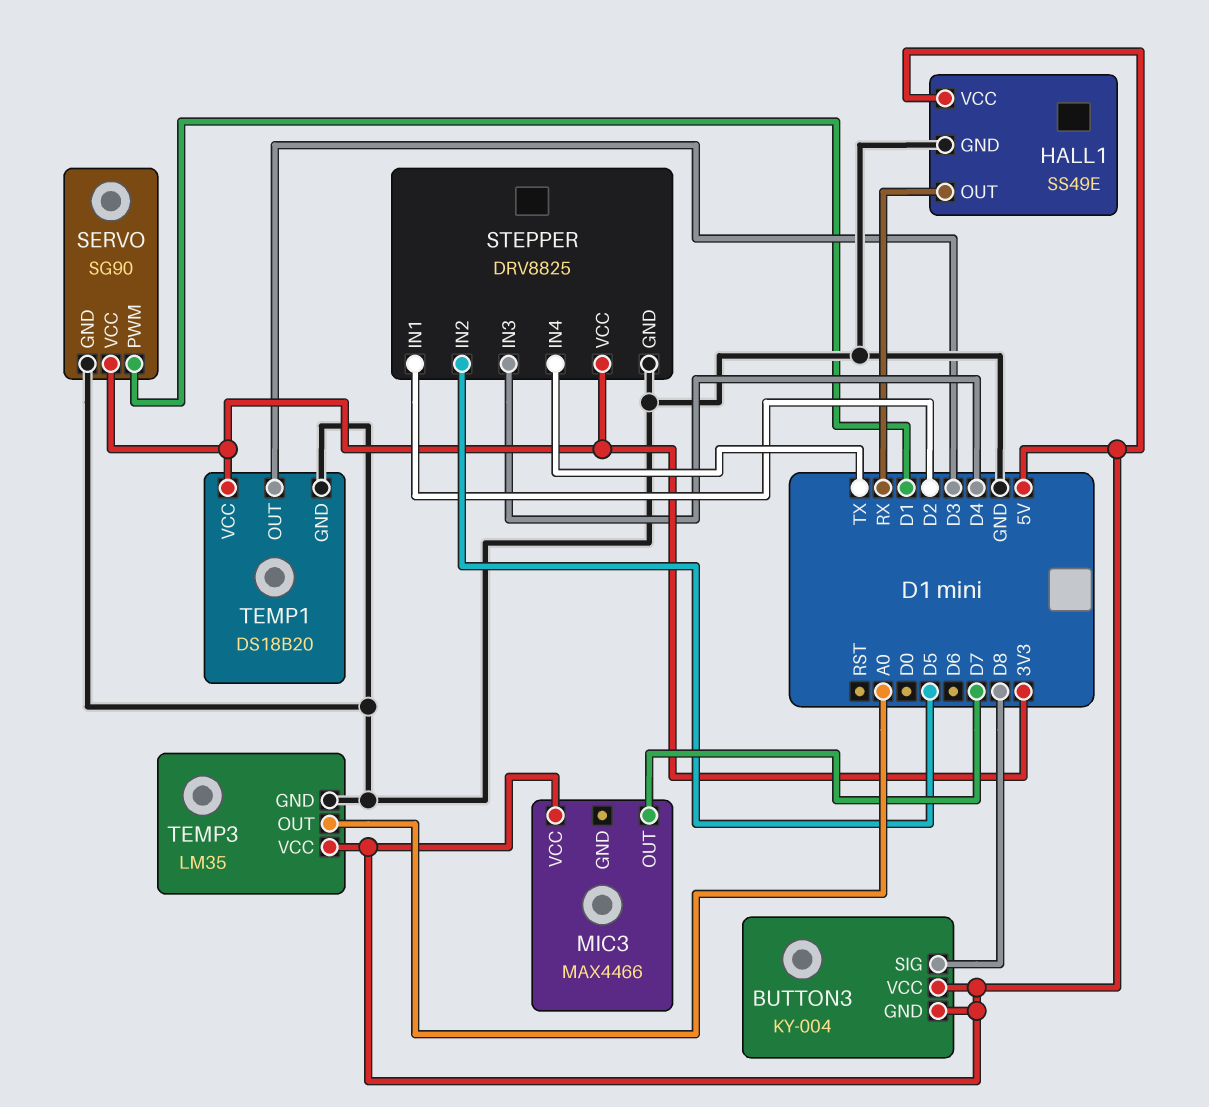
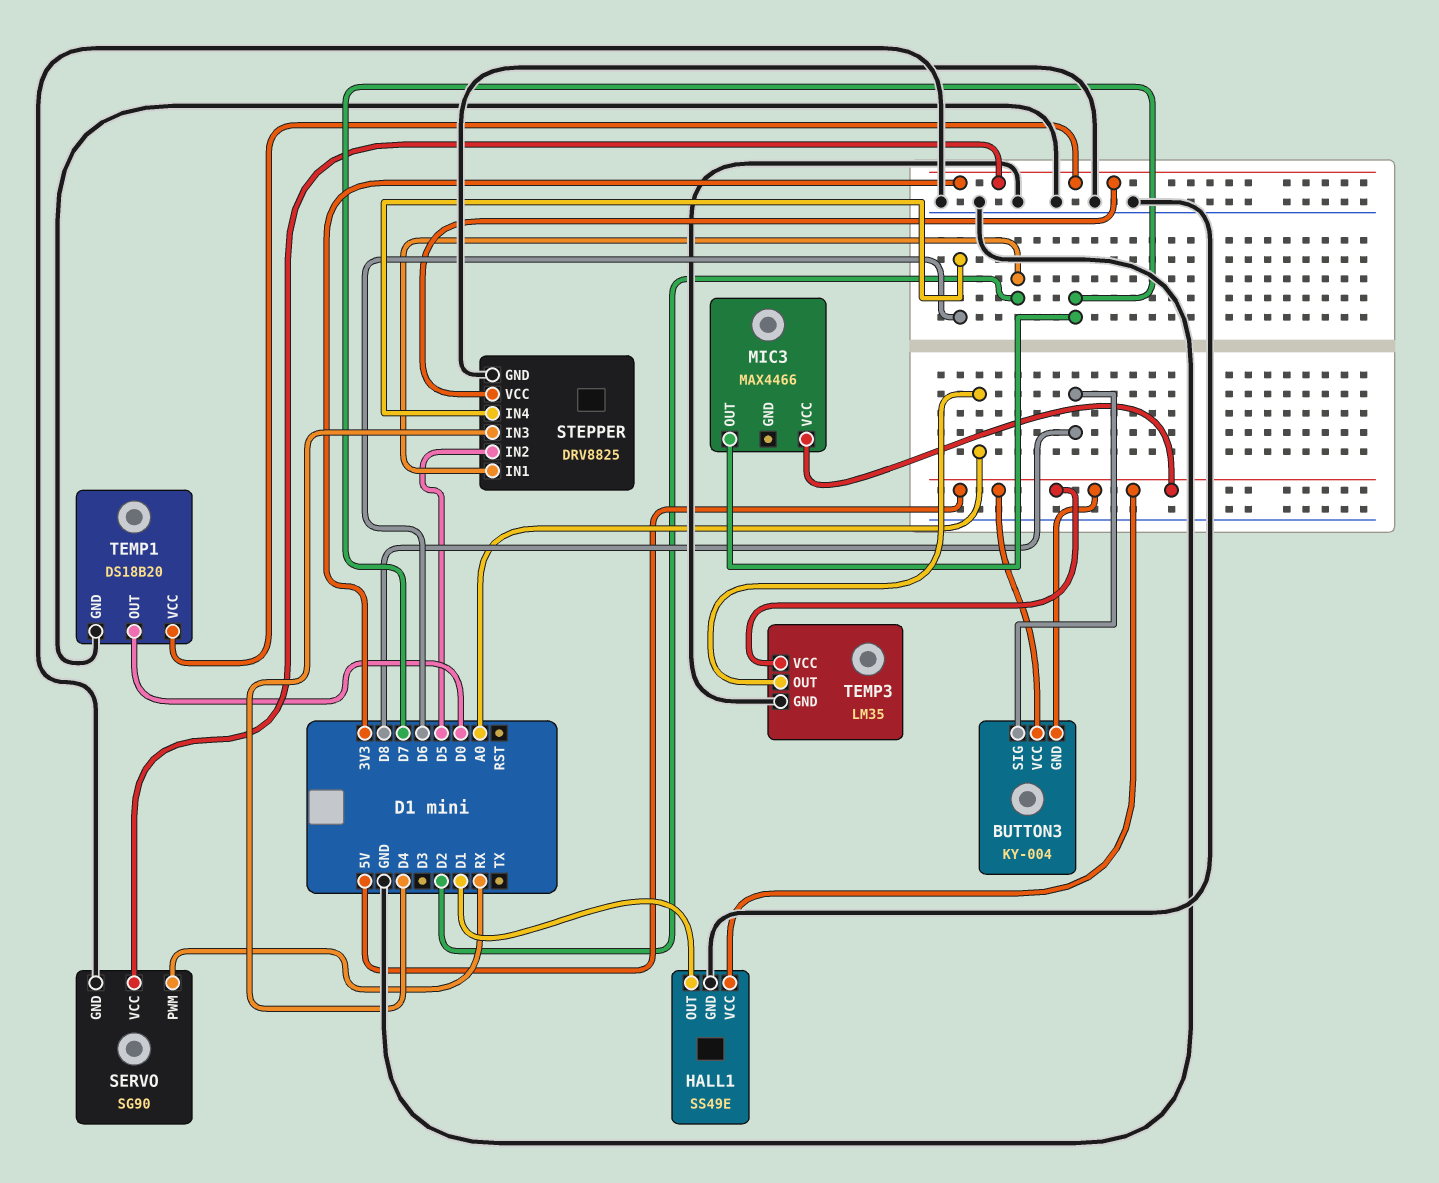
HALL1 pin OUT: RX -> D1
SERVO pin PWM: D1 -> RX
STEPPER pin IN4: TX -> D6
TEMP1 pin OUT: D3 -> D0

